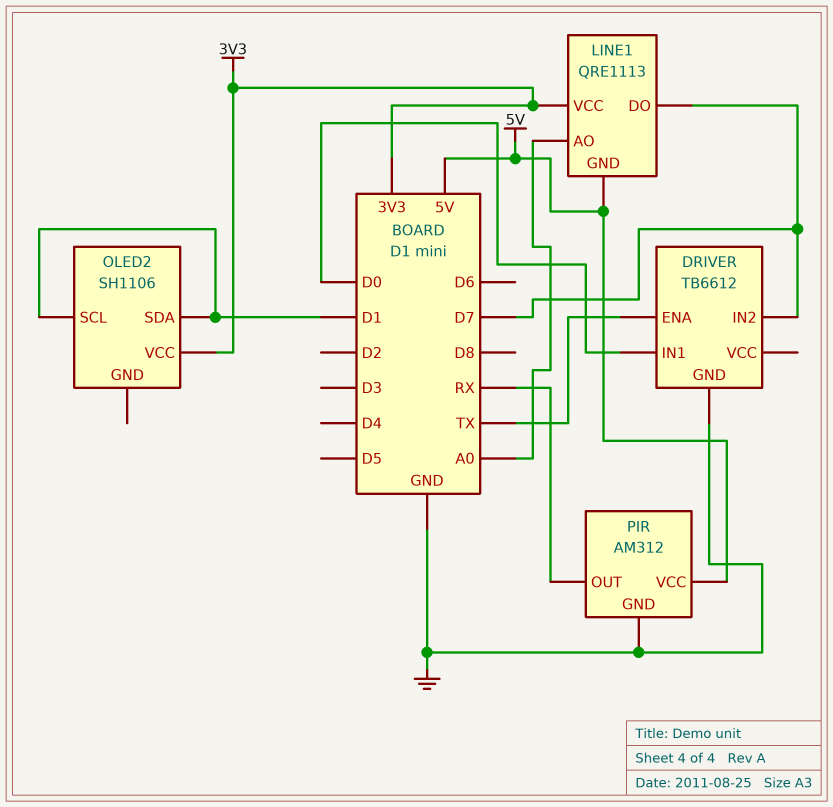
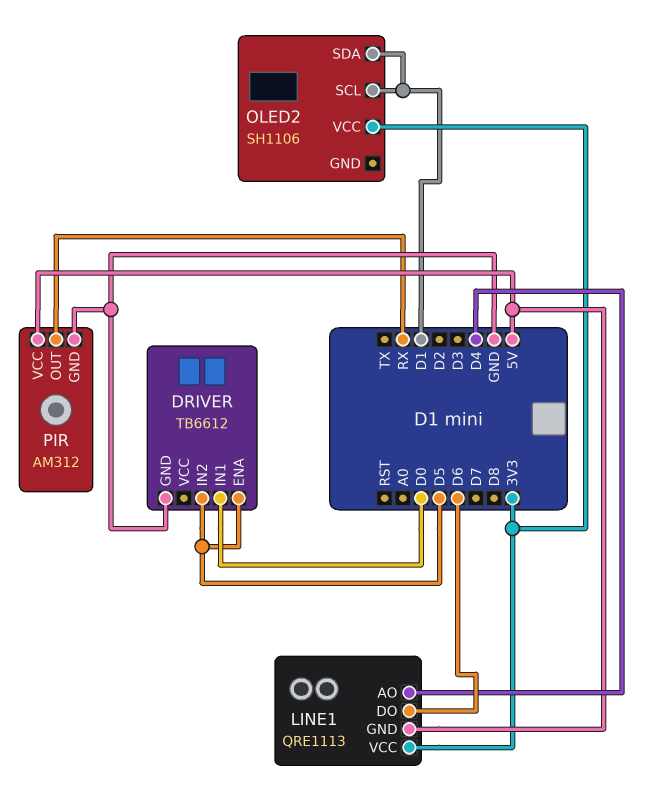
DRIVER pin ENA: TX -> D5
DRIVER pin IN2: D7 -> D5
LINE1 pin AO: A0 -> D4
LINE1 pin DO: D7 -> D6

